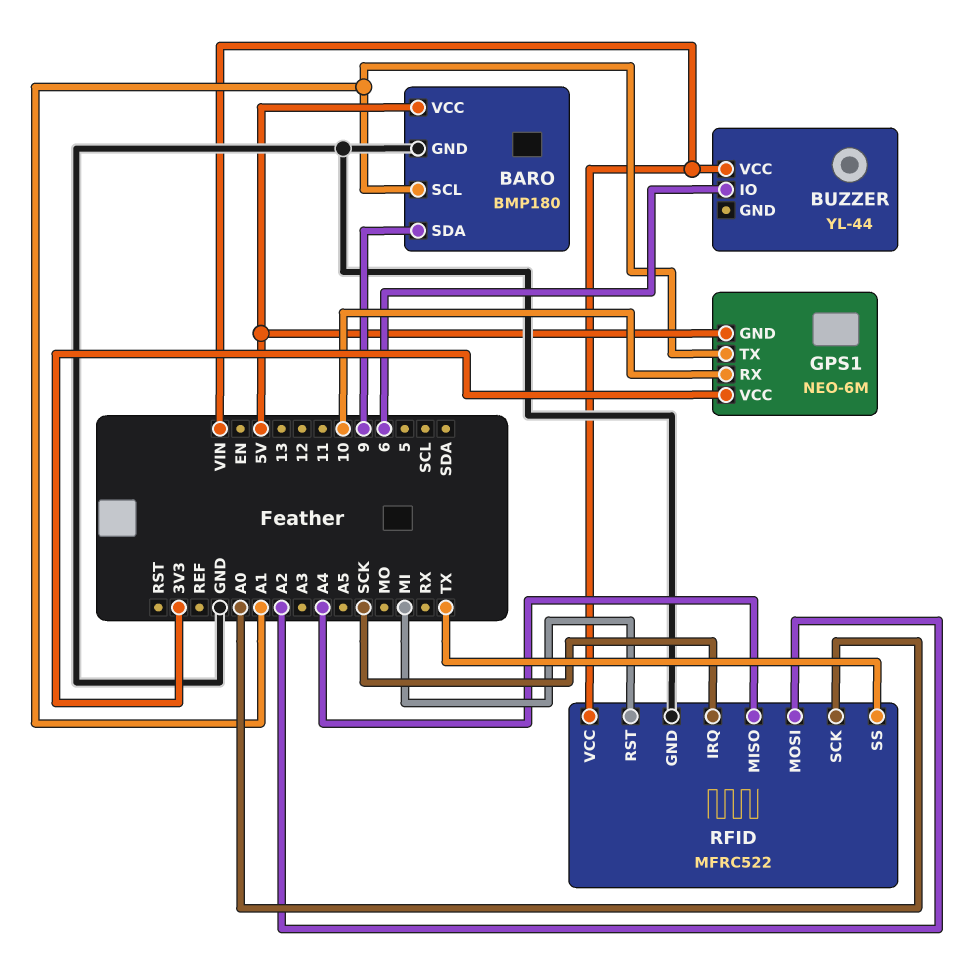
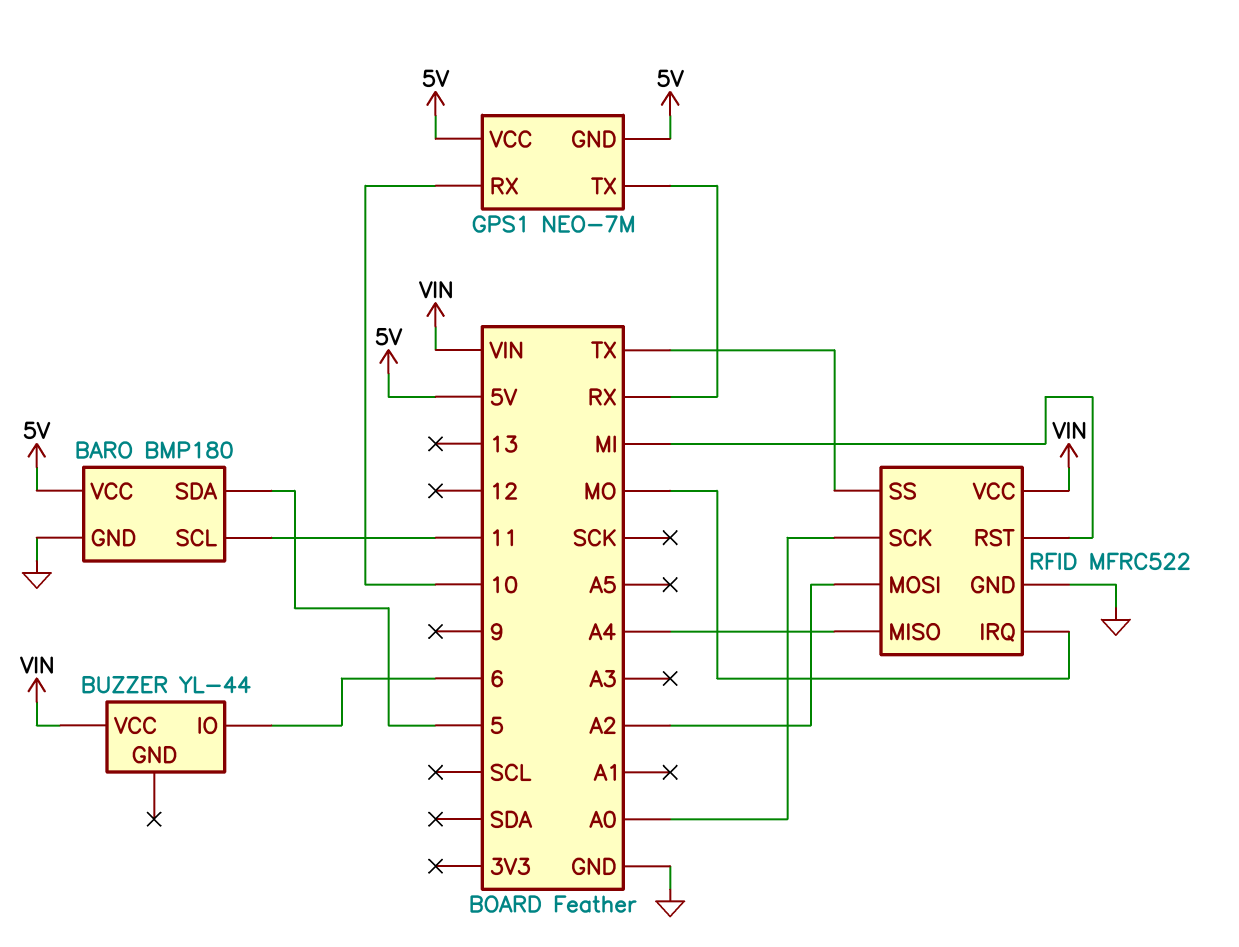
BARO pin SCL: A1 -> 11
BARO pin SDA: 9 -> 5
GPS1: NEO-6M -> NEO-7M
GPS1 pin TX: A1 -> RX
GPS1 pin VCC: 3V3 -> 5V
RFID pin IRQ: SCK -> MO

